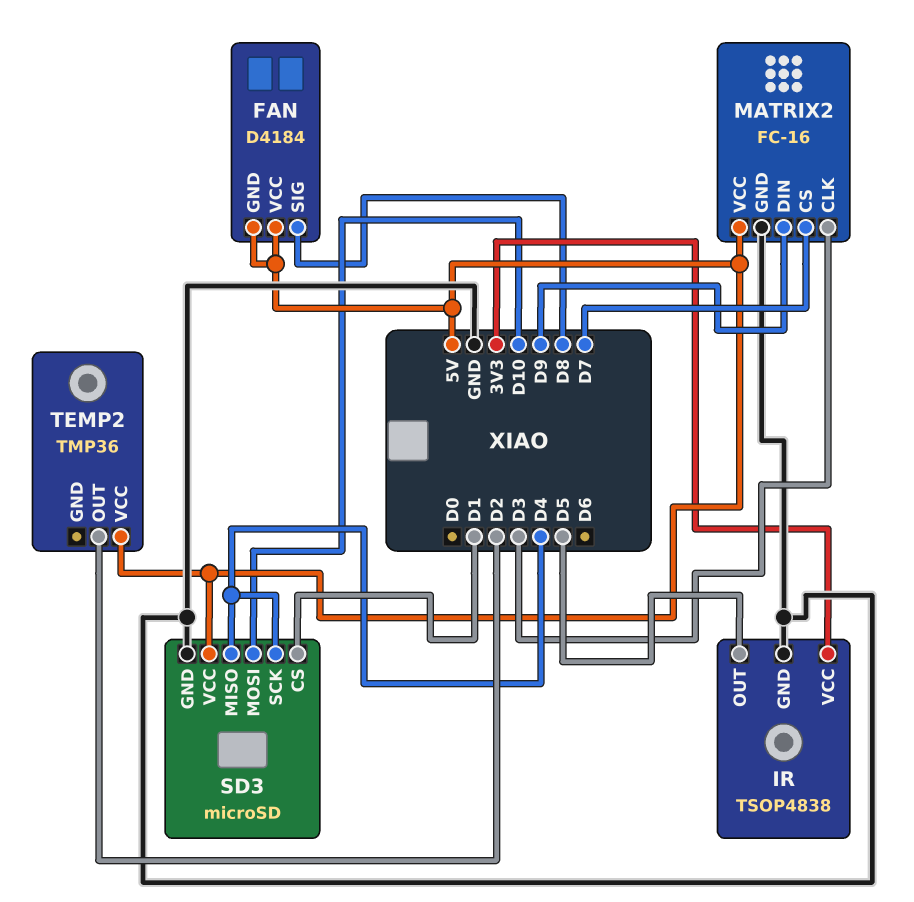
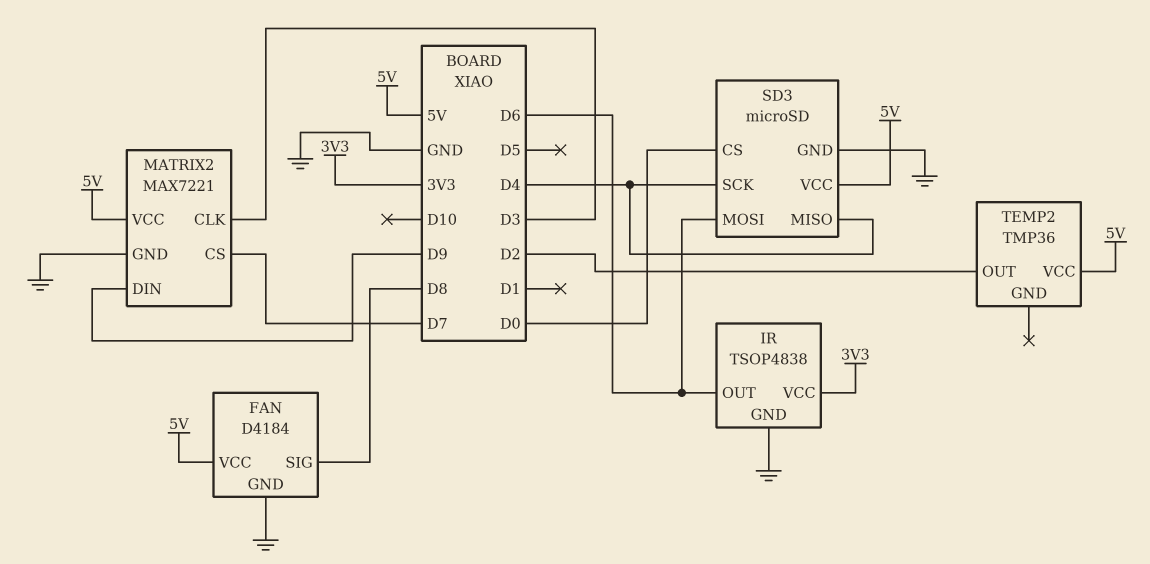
FAN pin GND: 5V -> GND
IR pin OUT: D5 -> D6
MATRIX2: FC-16 -> MAX7221
SD3 pin CS: D1 -> D0
SD3 pin MOSI: D10 -> D6

